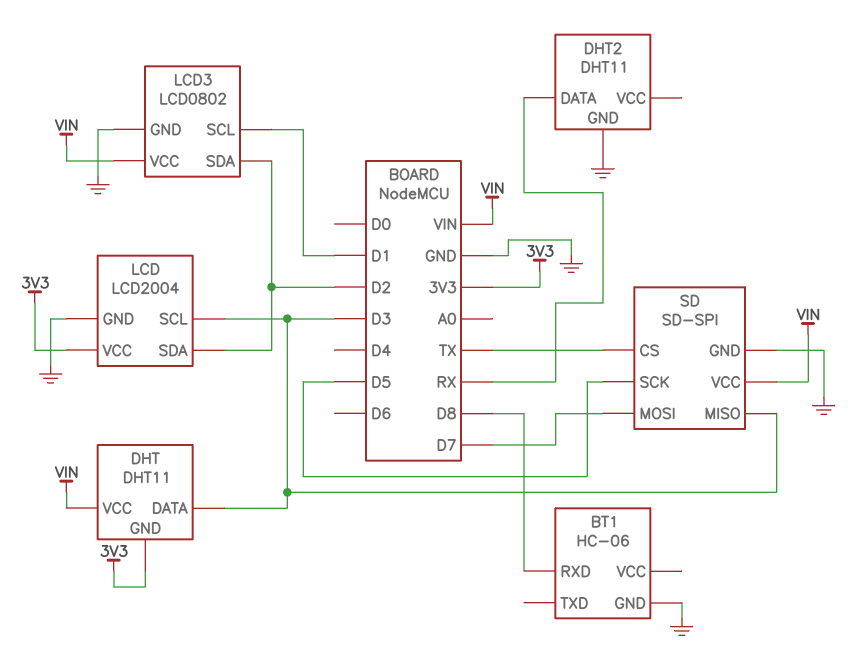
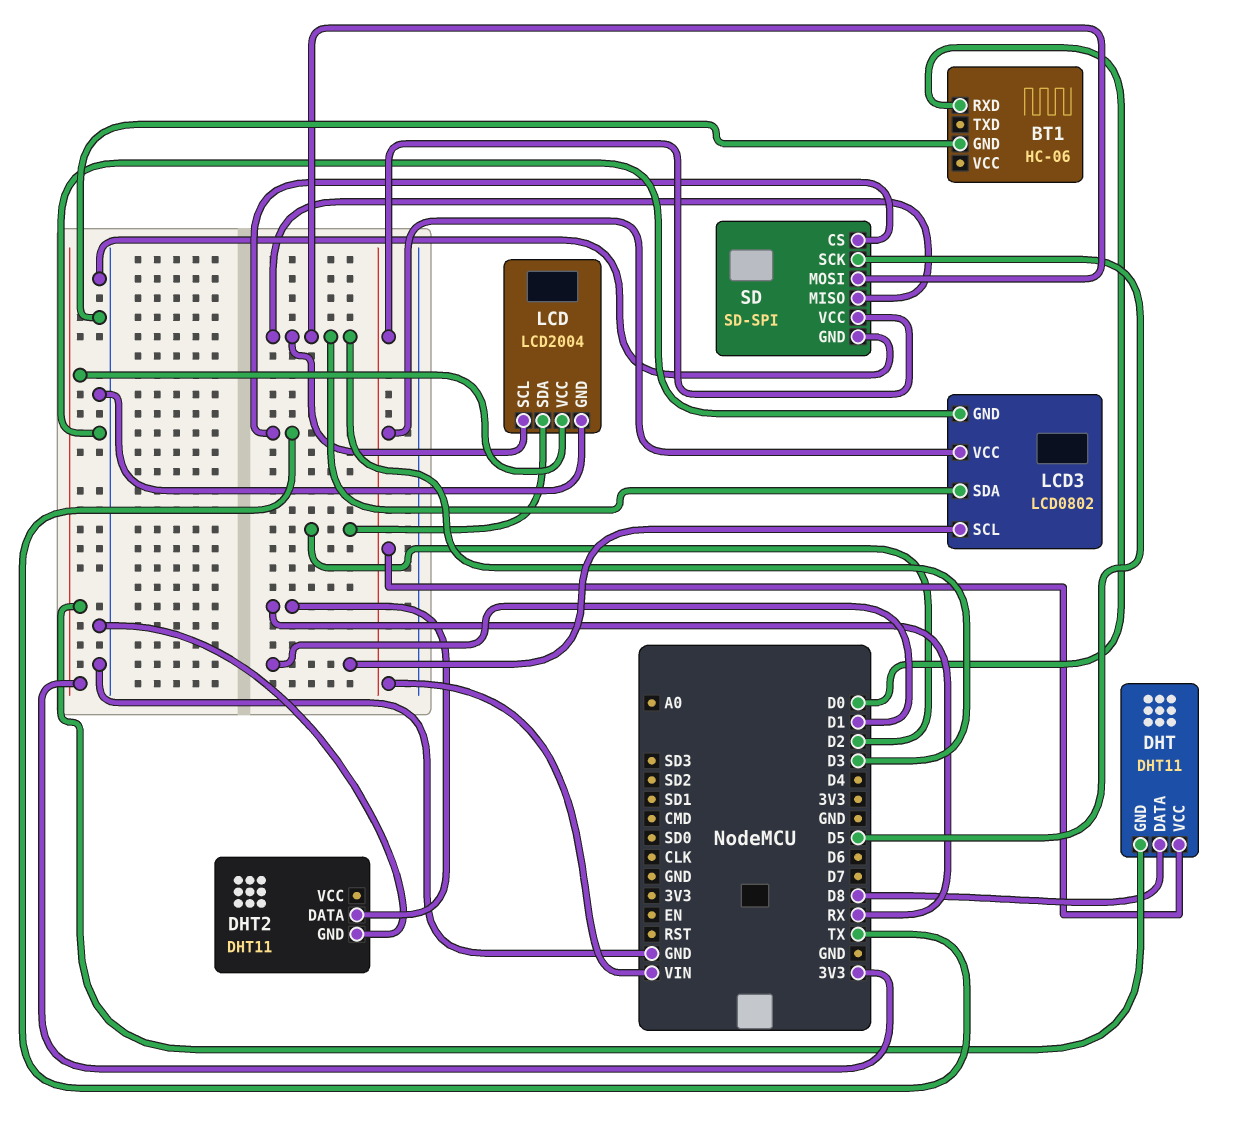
BT1 pin RXD: D8 -> D0
DHT pin DATA: D3 -> D8
LCD3 pin SDA: D2 -> D3
SD pin MOSI: D7 -> D3

